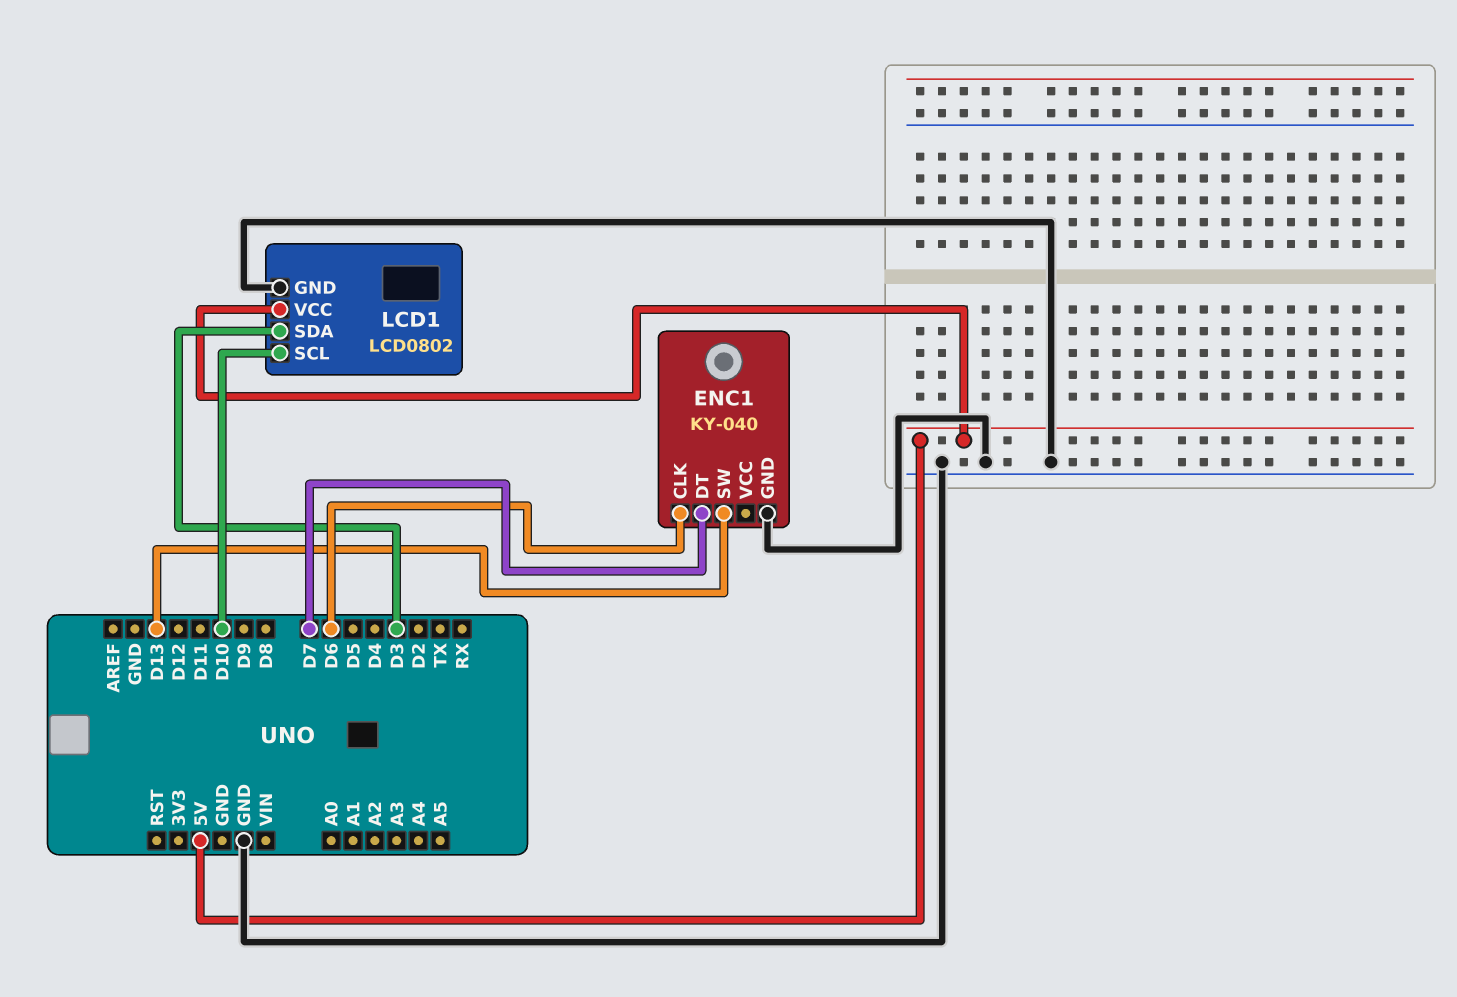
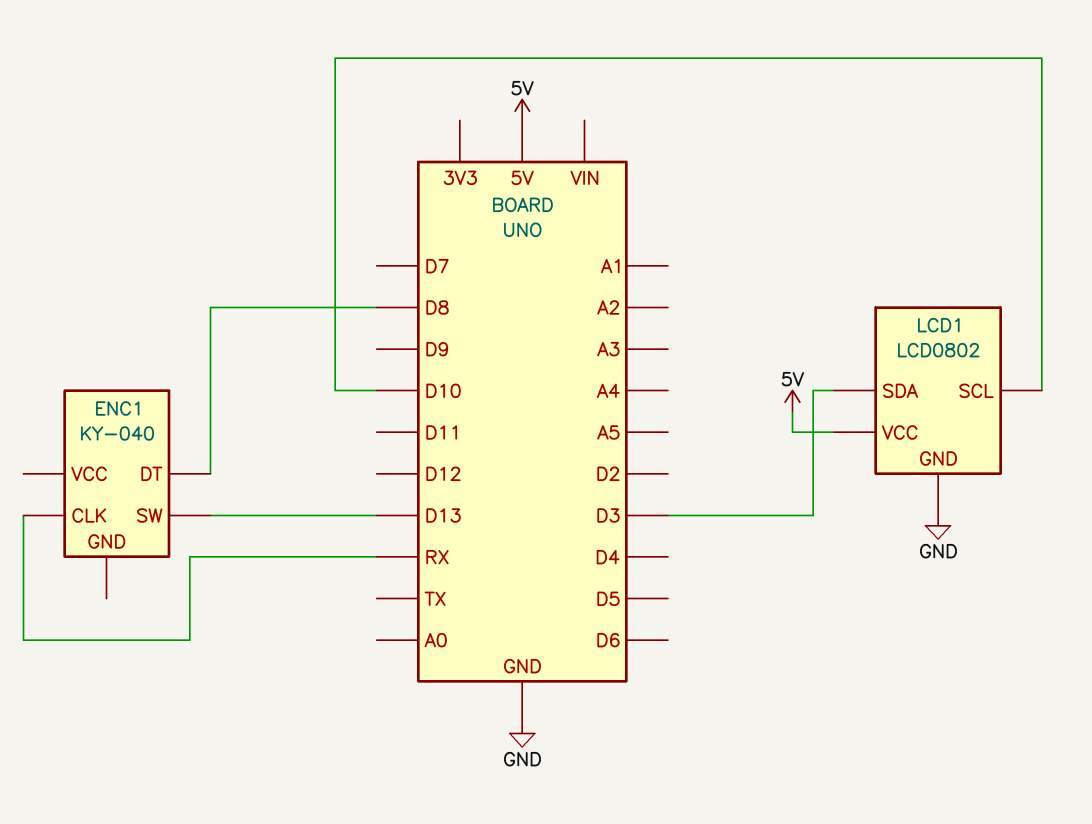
ENC1 pin CLK: D6 -> RX
ENC1 pin DT: D7 -> D8
ENC1 pin GND: GND -> none

